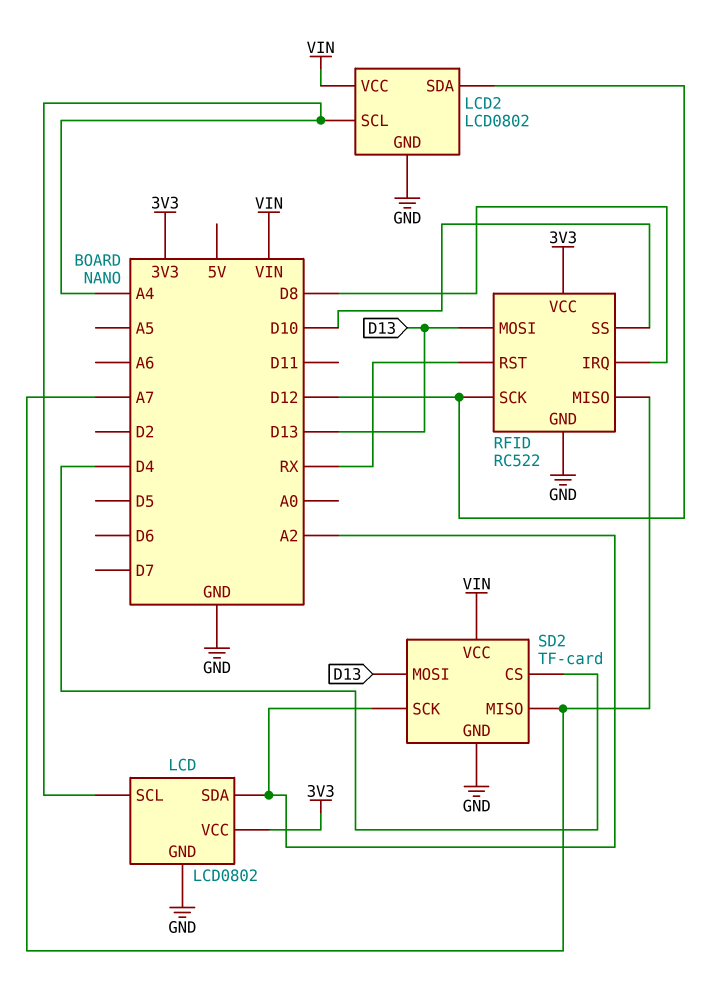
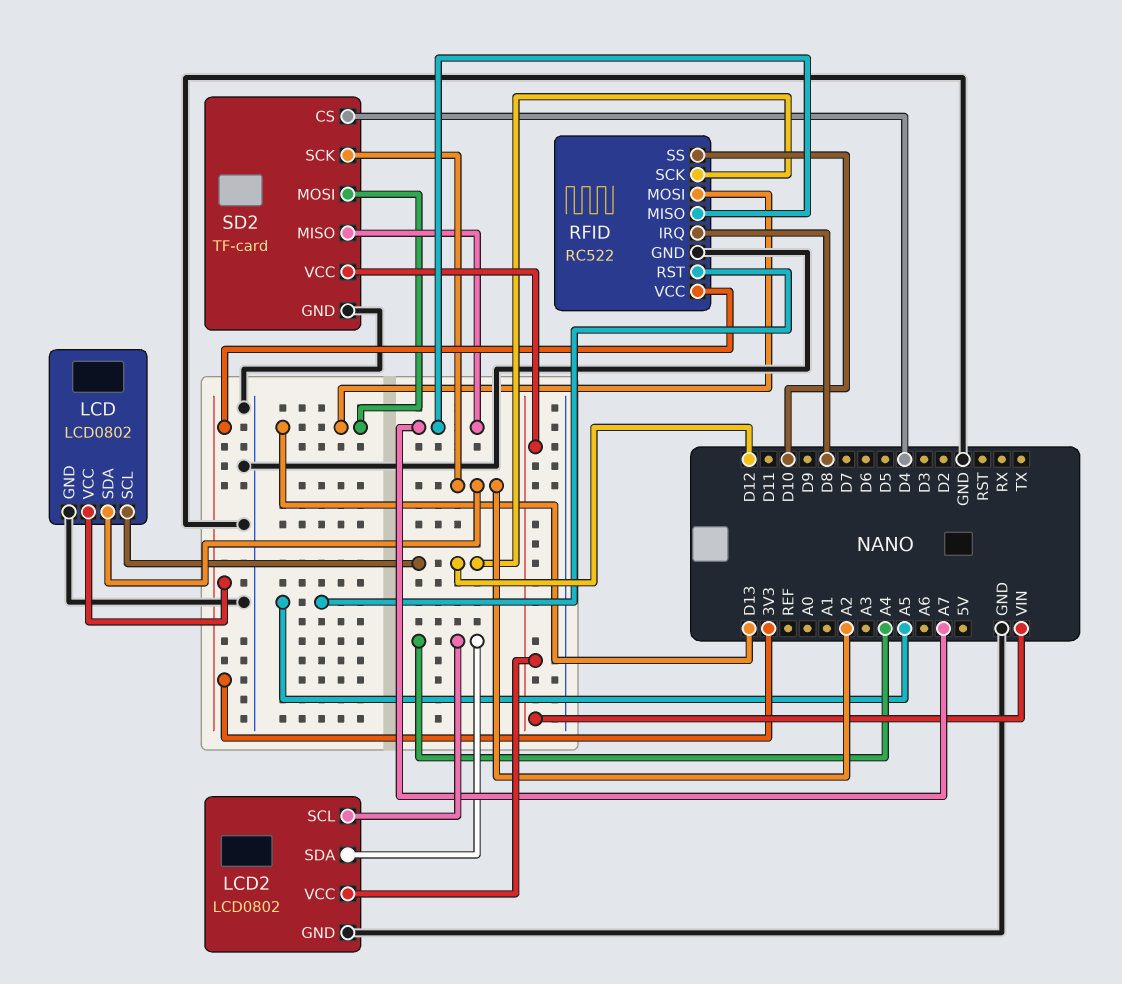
LCD pin SCL: A4 -> D12
LCD2 pin SDA: D12 -> A4
RFID pin RST: RX -> A5

